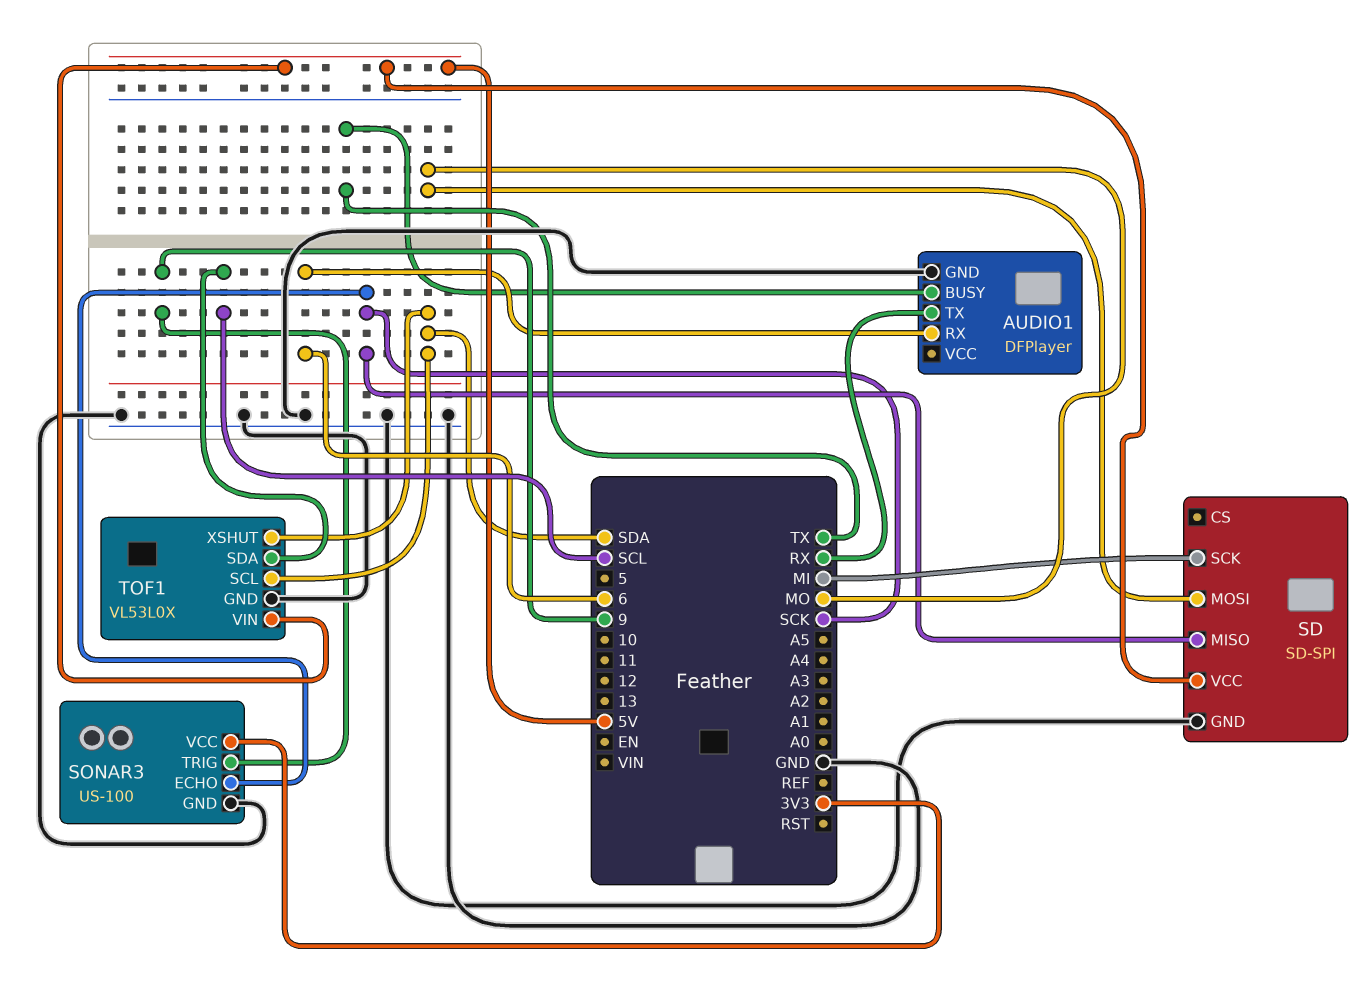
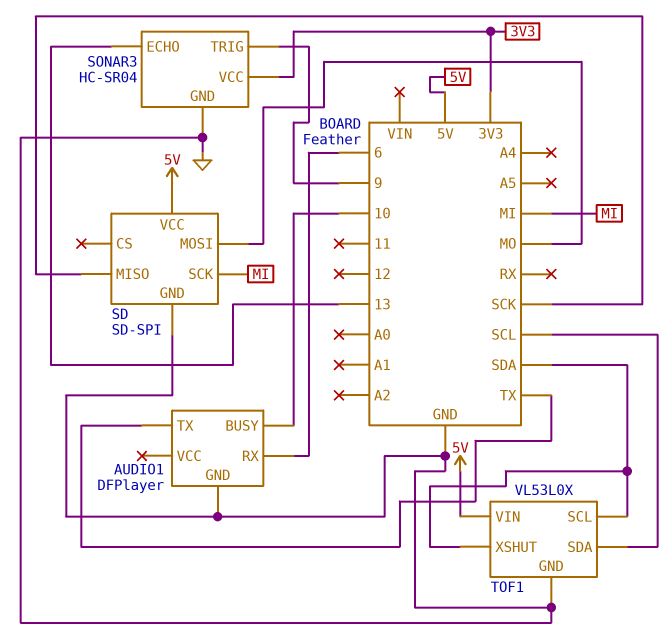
AUDIO1 pin BUSY: TX -> 10
AUDIO1 pin TX: RX -> TX
SONAR3: US-100 -> HC-SR04
SONAR3 pin ECHO: SCK -> 13

